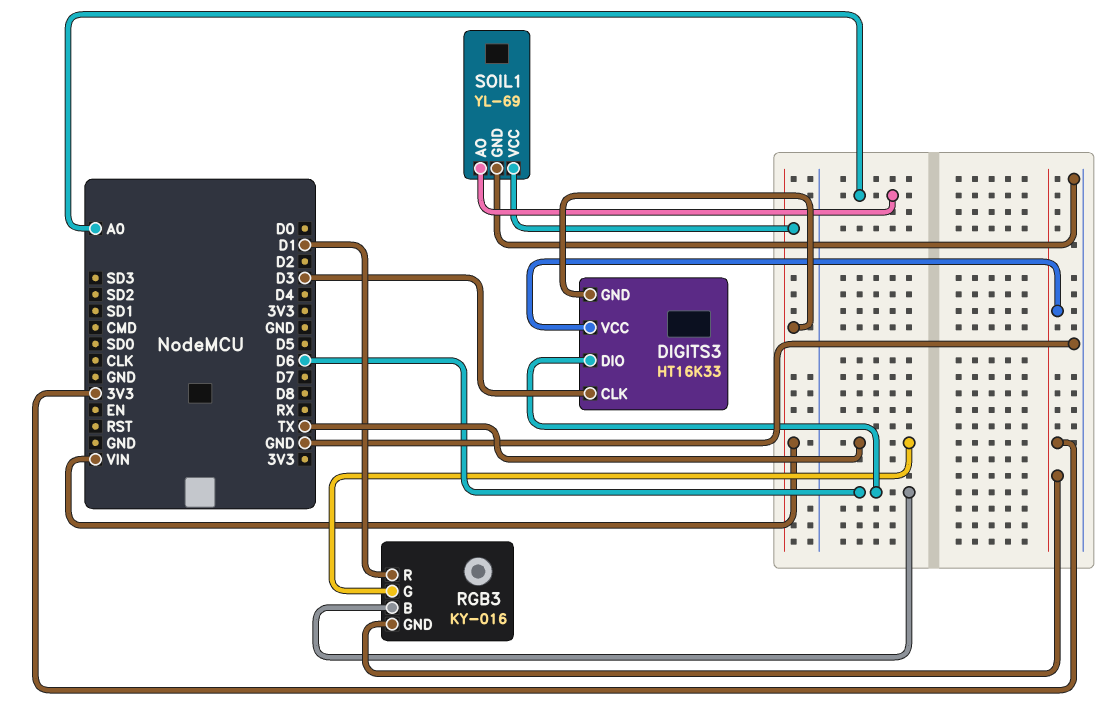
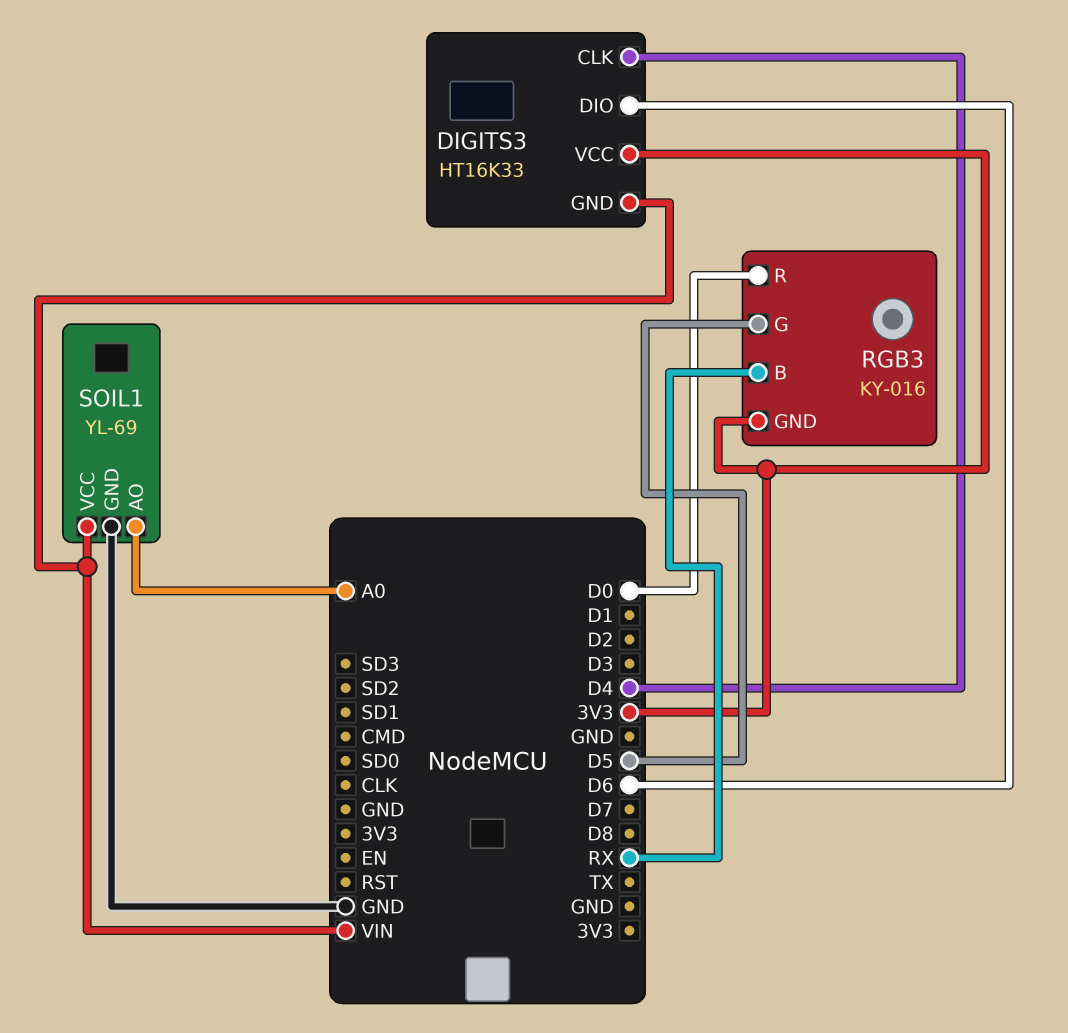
DIGITS3 pin CLK: D3 -> D4
RGB3 pin B: D6 -> RX
RGB3 pin G: TX -> D5
RGB3 pin R: D1 -> D0

